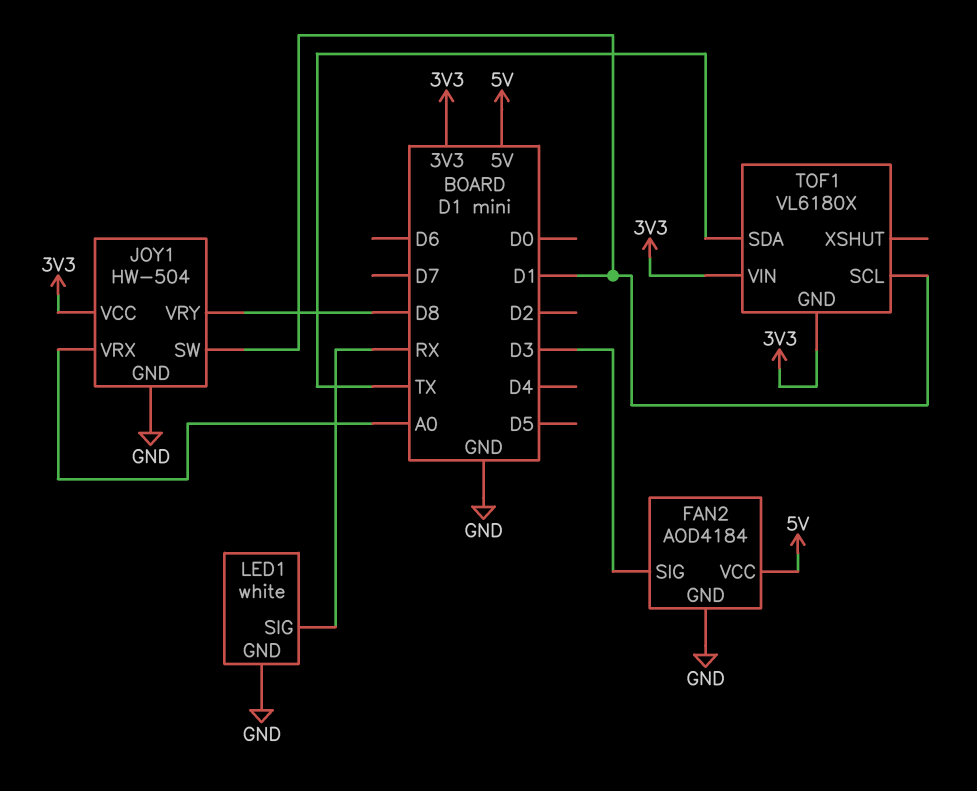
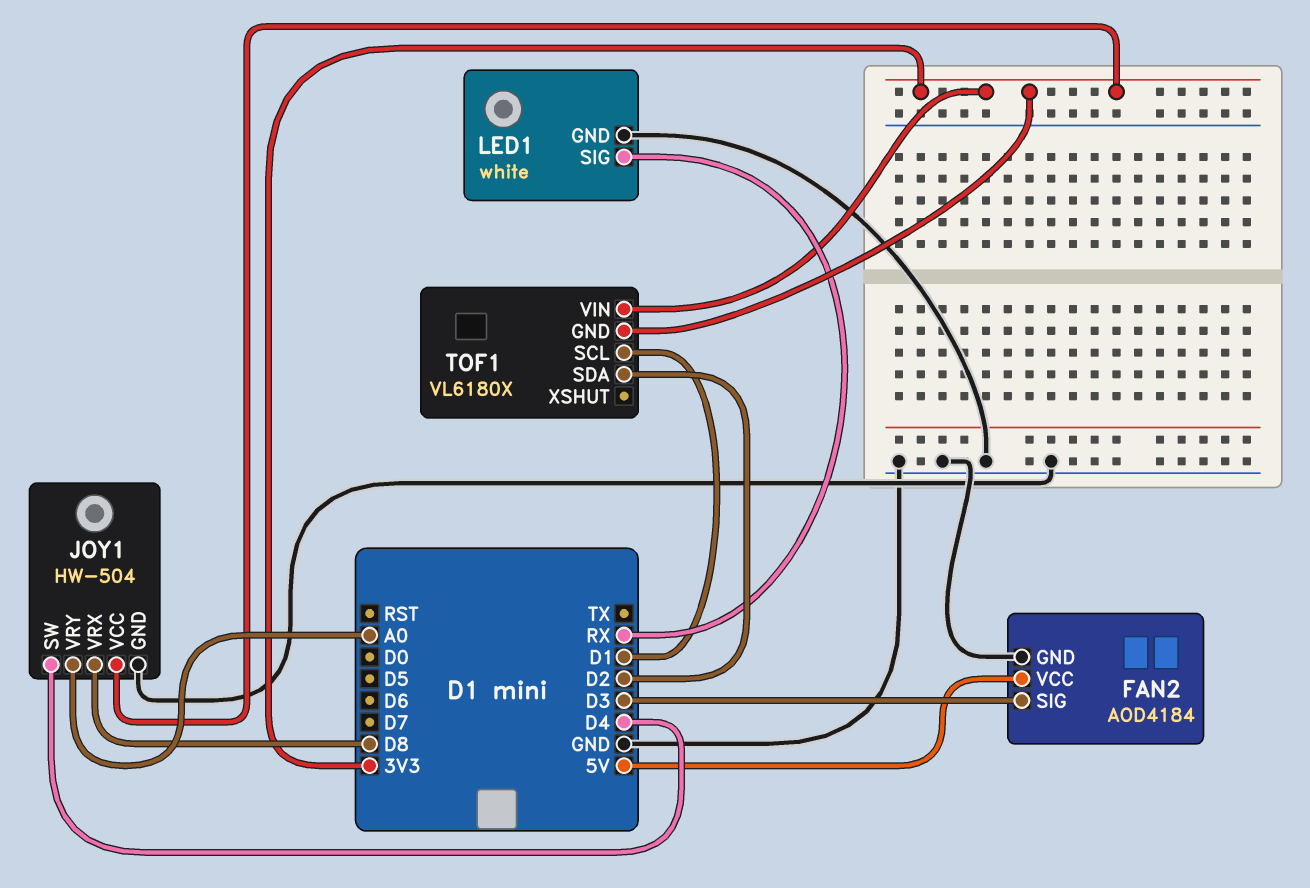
JOY1 pin SW: D1 -> D4
JOY1 pin VRX: A0 -> D8
JOY1 pin VRY: D8 -> A0
TOF1 pin SDA: TX -> D2

